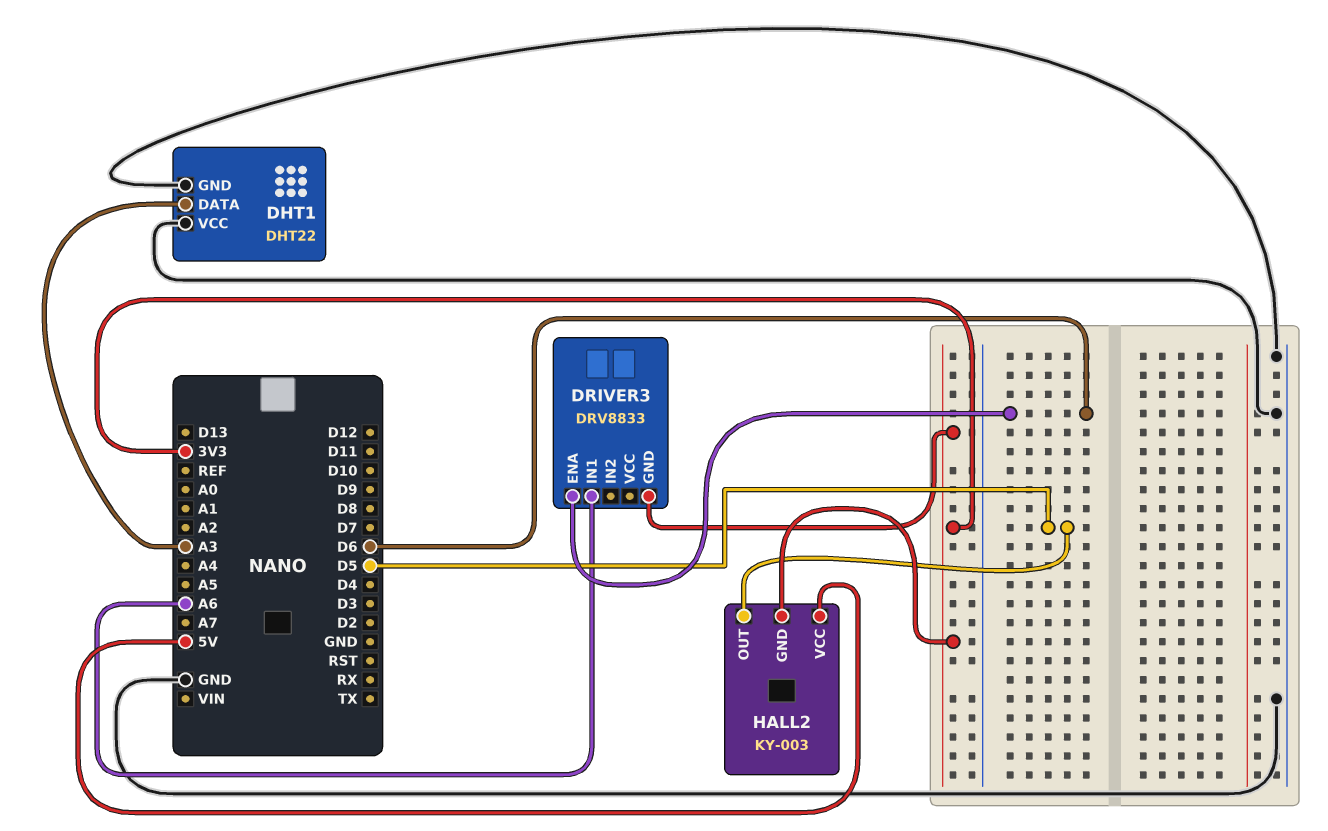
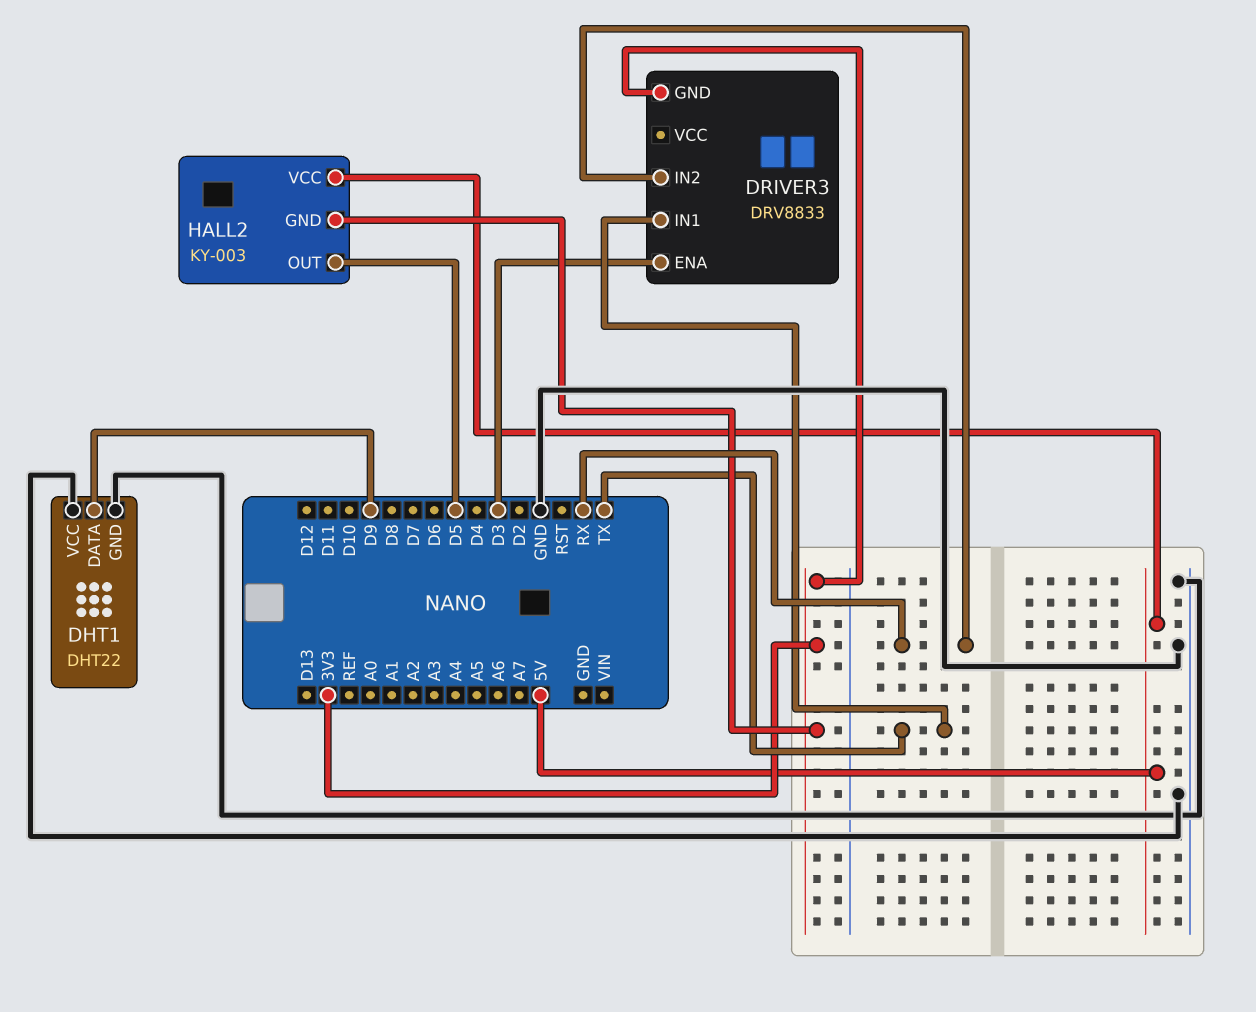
DHT1 pin DATA: A3 -> D9
DRIVER3 pin ENA: D6 -> D3
DRIVER3 pin IN1: A6 -> TX
DRIVER3 pin IN2: none -> RX

